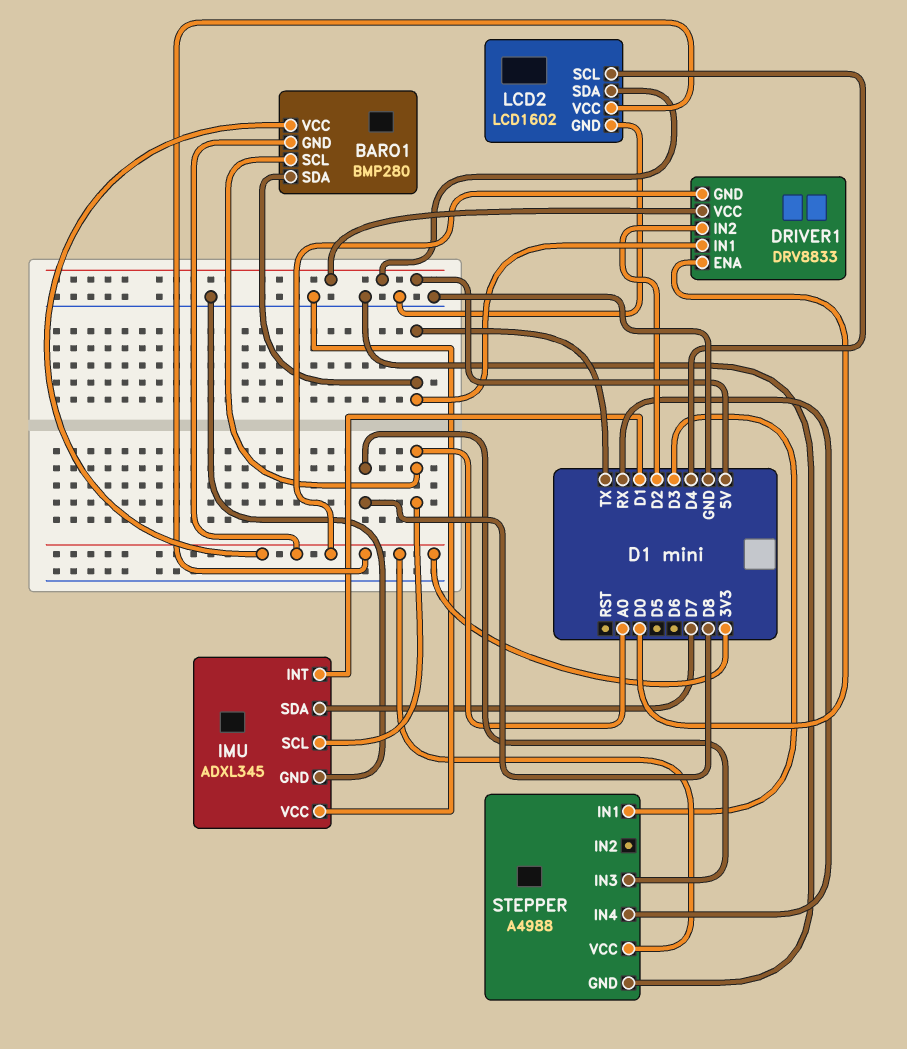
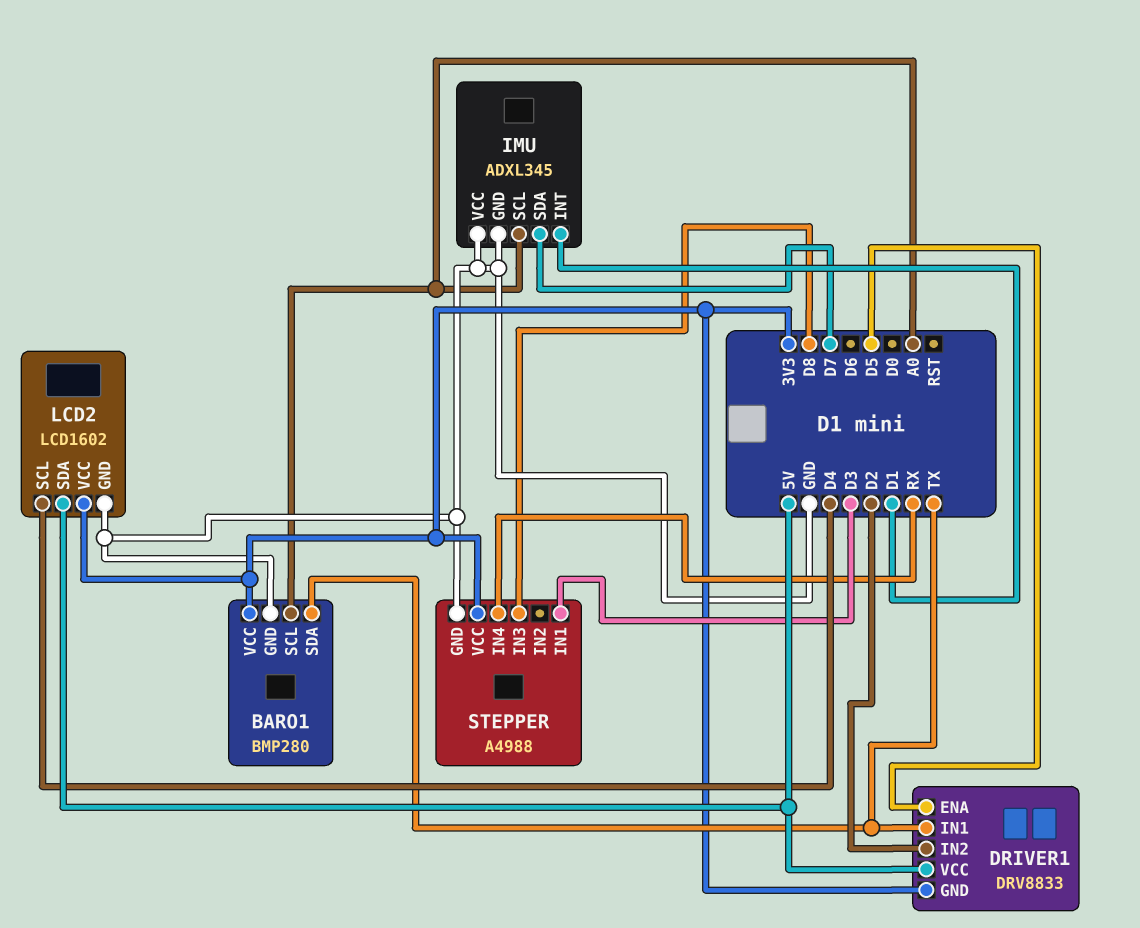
BARO1 pin GND: 3V3 -> GND
DRIVER1 pin ENA: D0 -> D5

